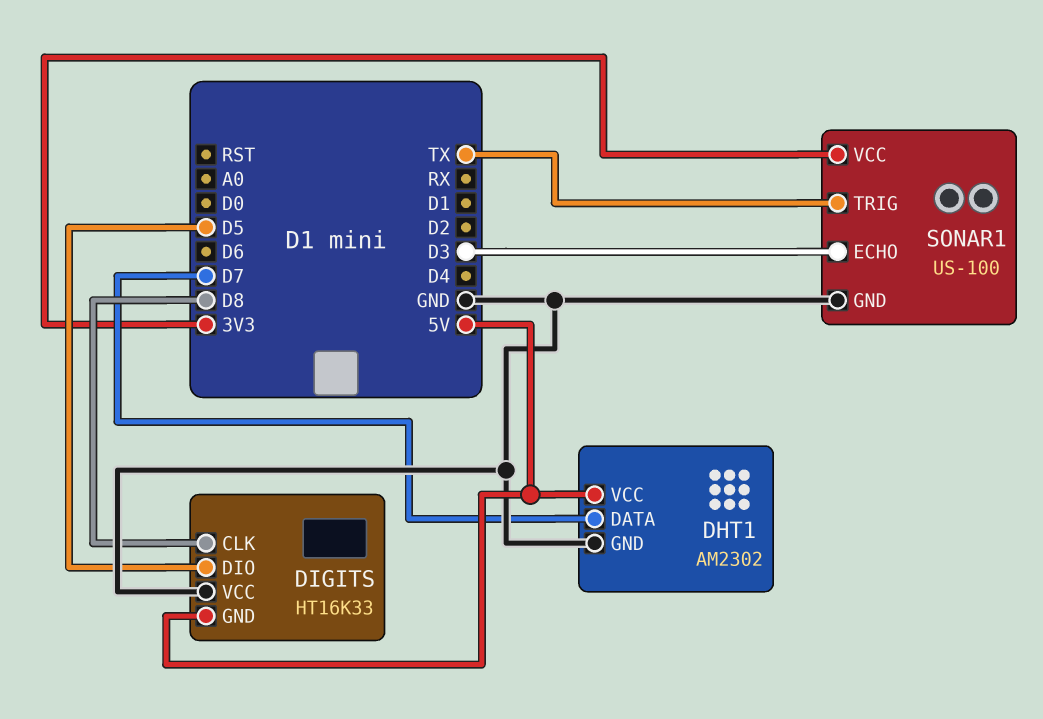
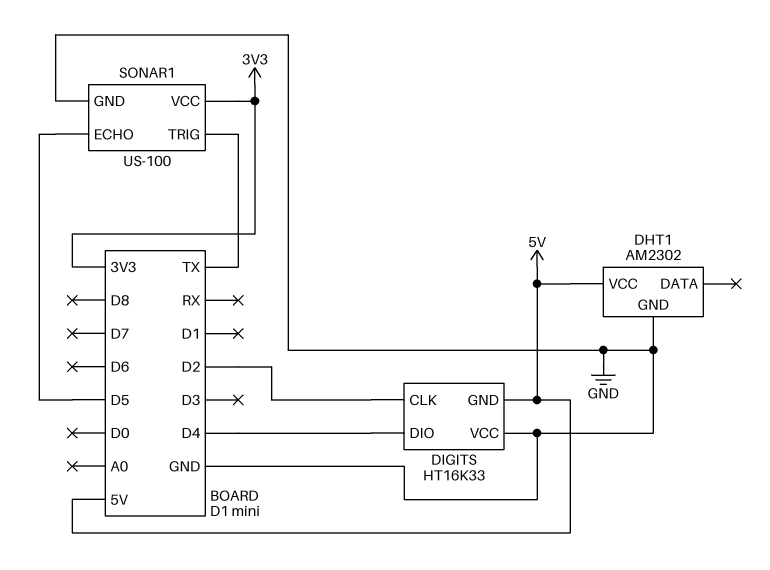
DHT1 pin DATA: D7 -> none
DIGITS pin CLK: D8 -> D2
DIGITS pin DIO: D5 -> D4
SONAR1 pin ECHO: D3 -> D5

